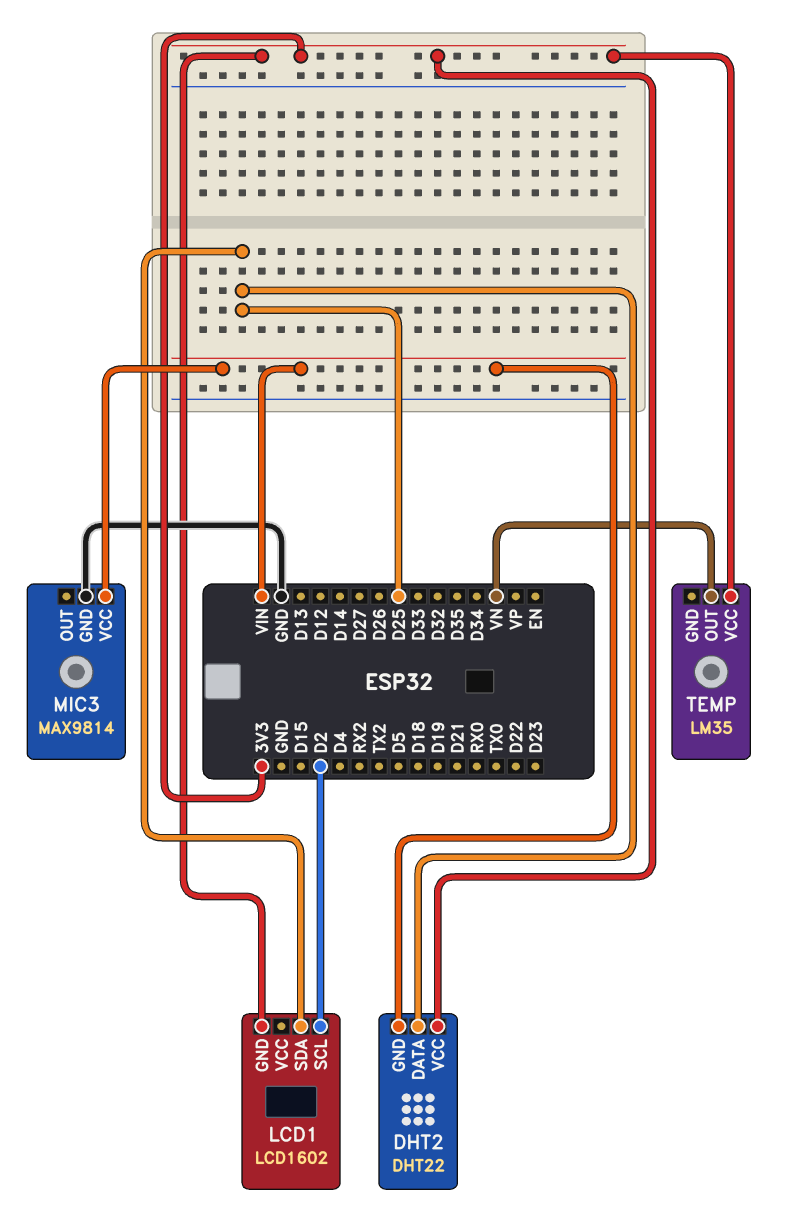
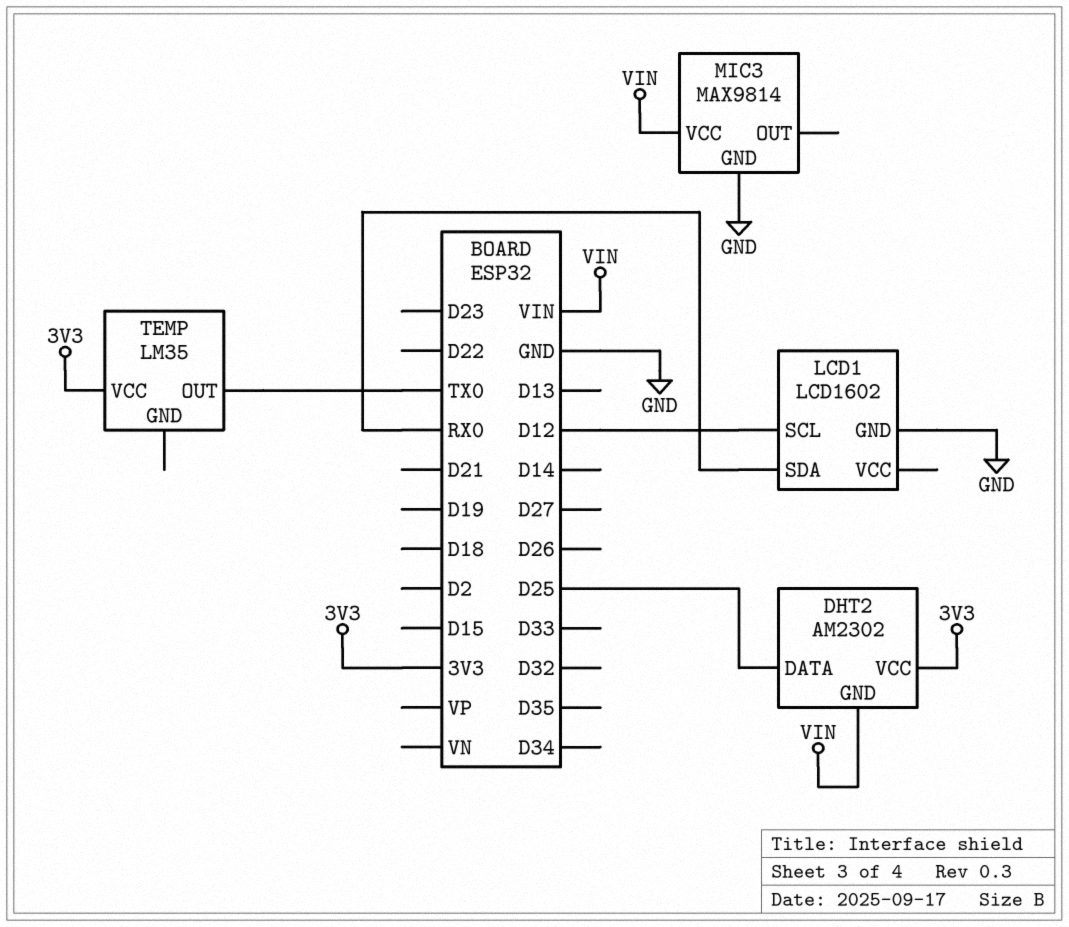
DHT2: DHT22 -> AM2302
LCD1 pin GND: 3V3 -> GND
LCD1 pin SCL: D2 -> D12
LCD1 pin SDA: D25 -> RX0
TEMP pin OUT: VN -> TX0

